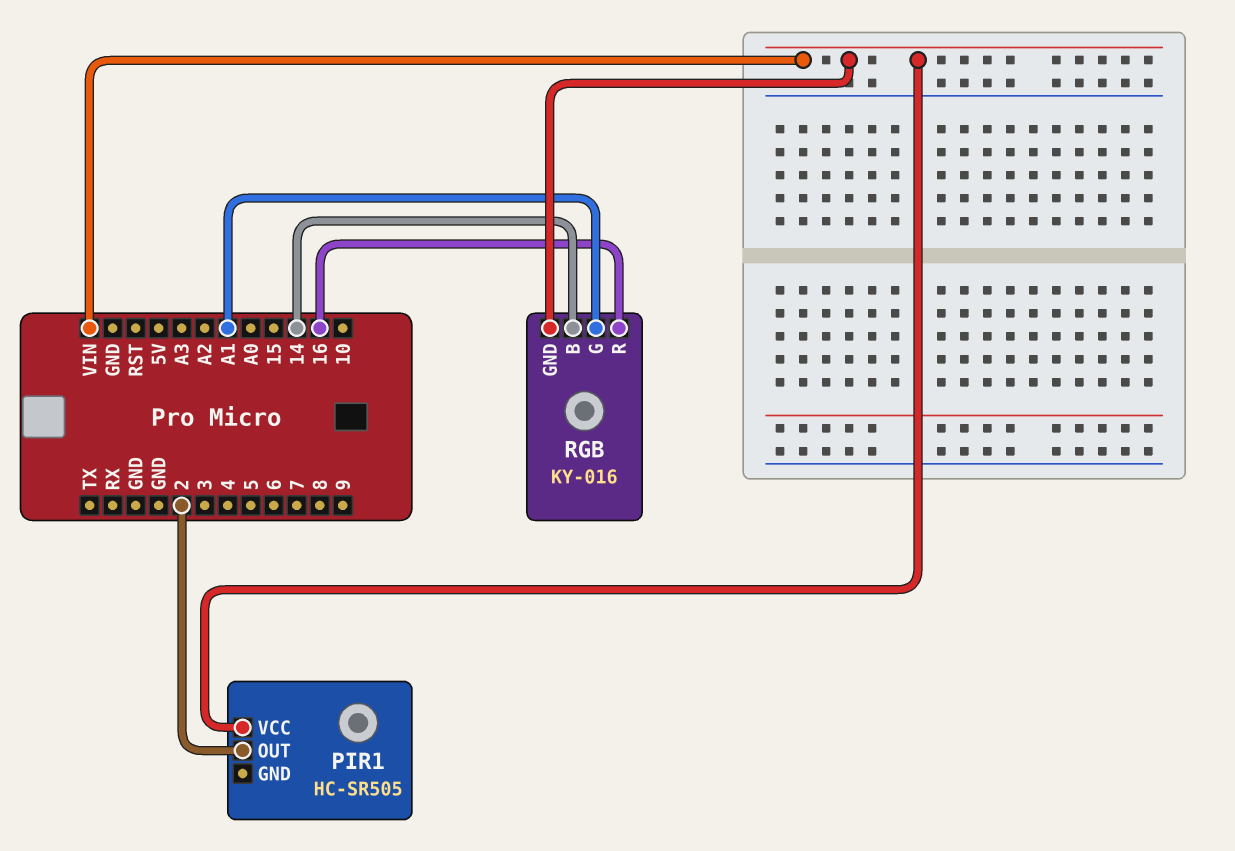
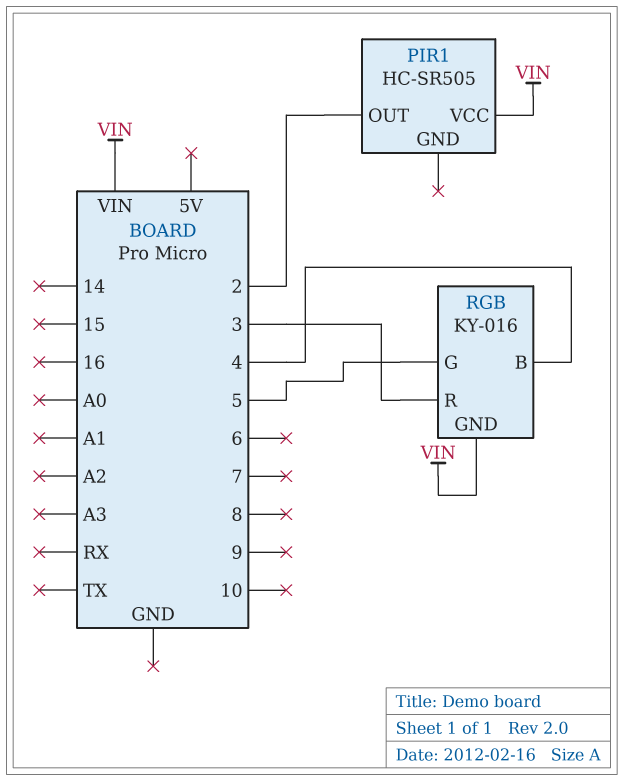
RGB pin B: 14 -> 4
RGB pin G: A1 -> 5
RGB pin R: 16 -> 3

